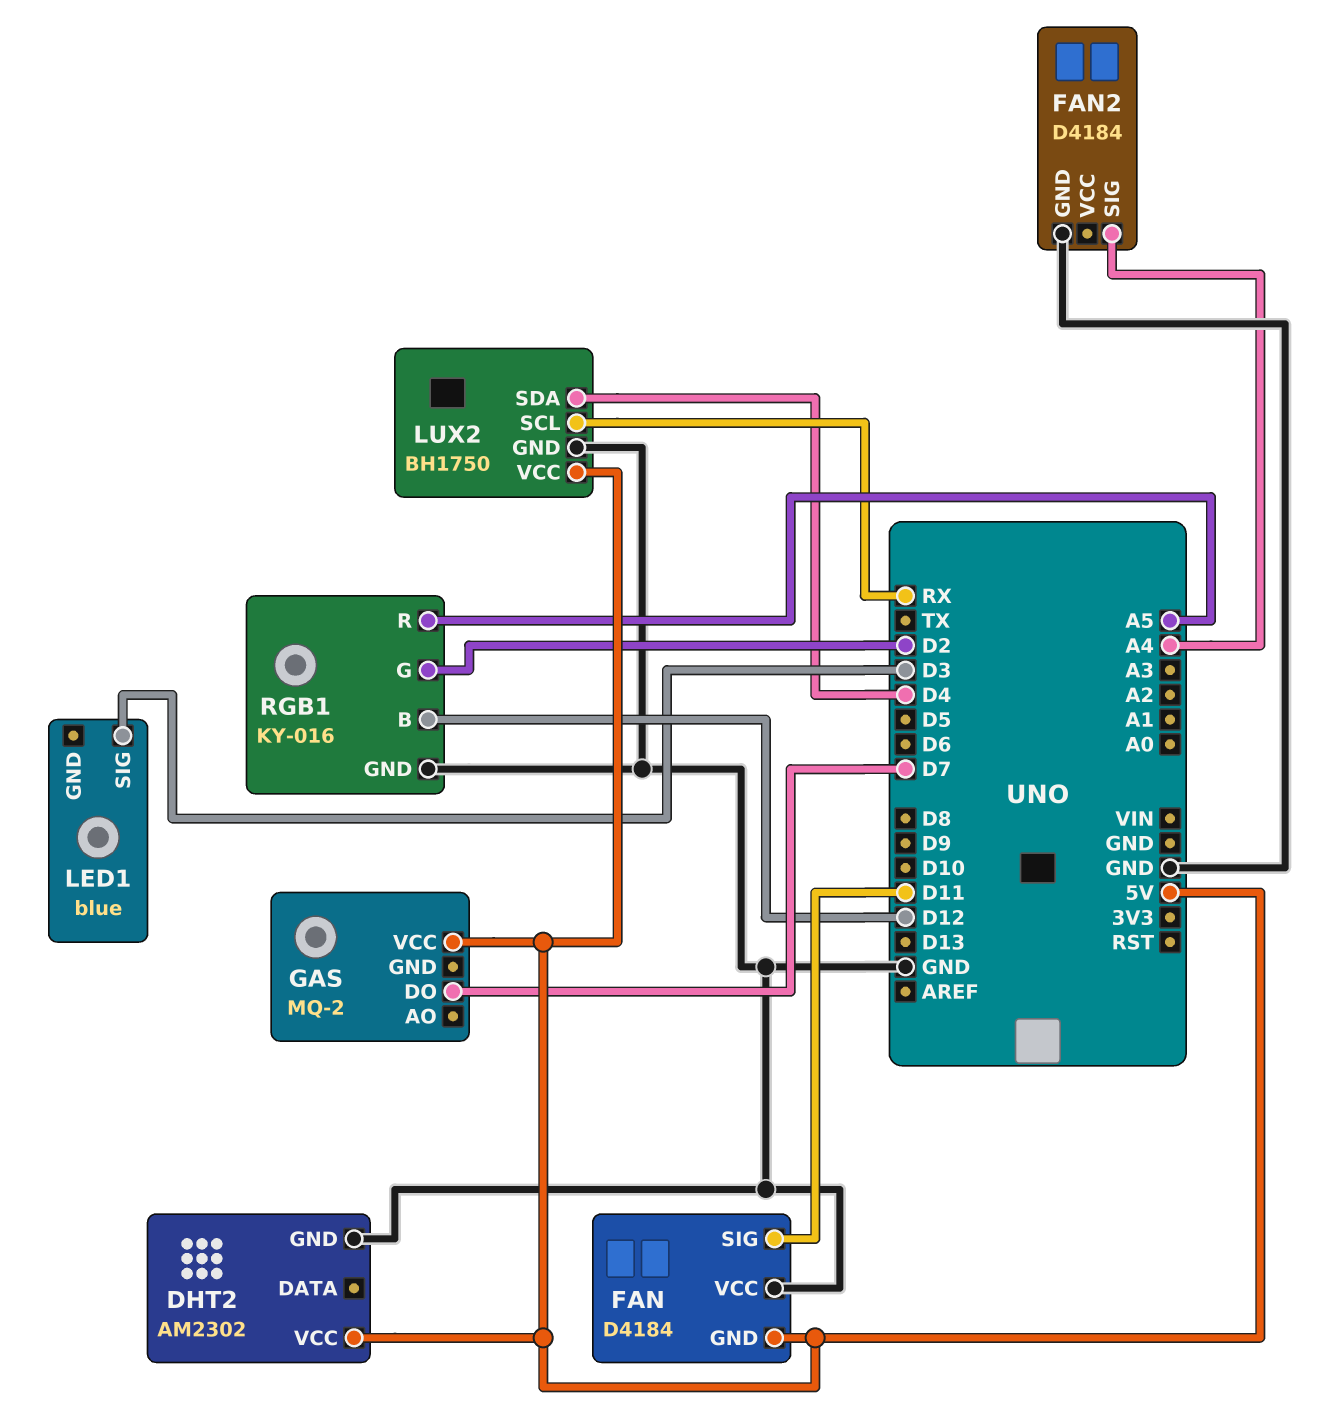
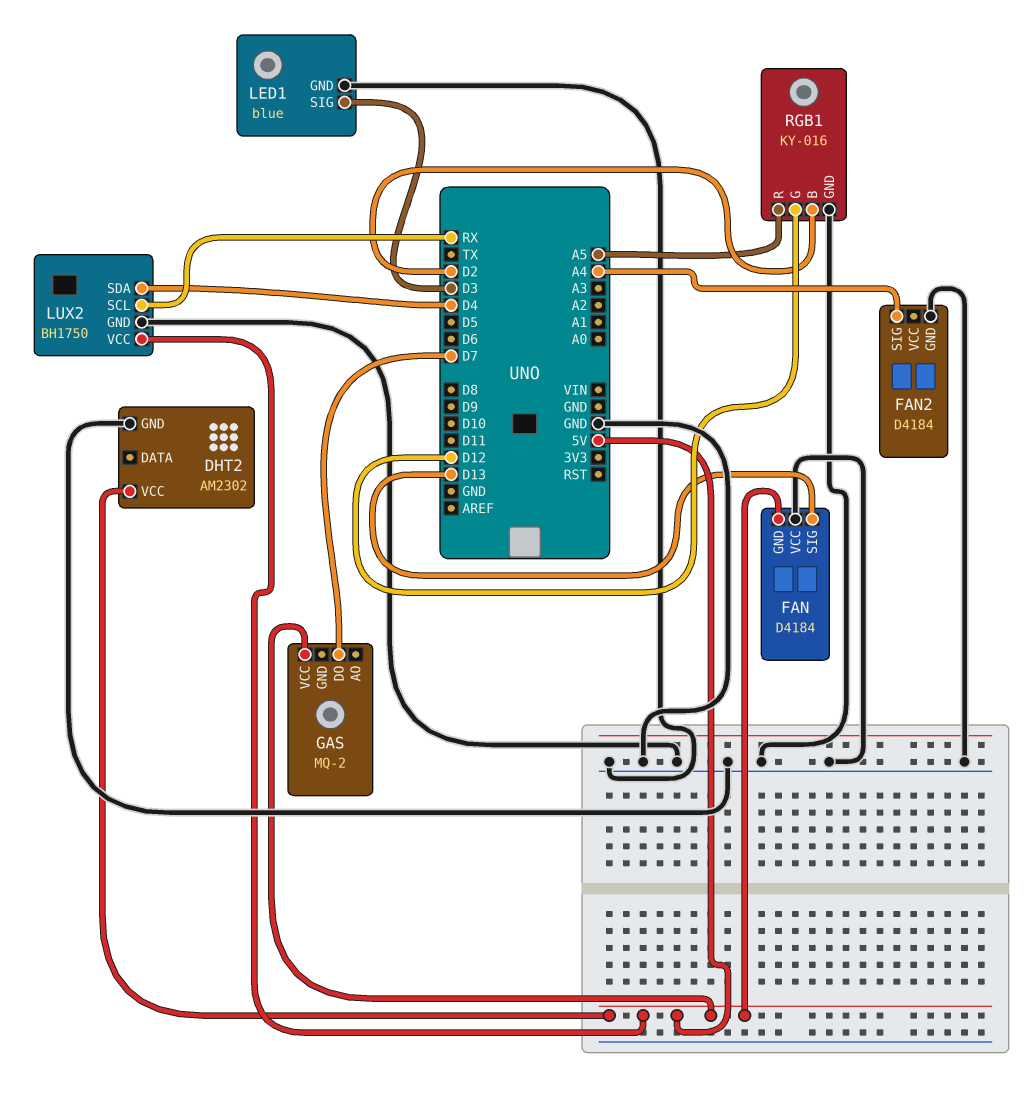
FAN pin SIG: D11 -> D13
LED1 pin GND: none -> GND
RGB1 pin B: D12 -> D2
RGB1 pin G: D2 -> D12

